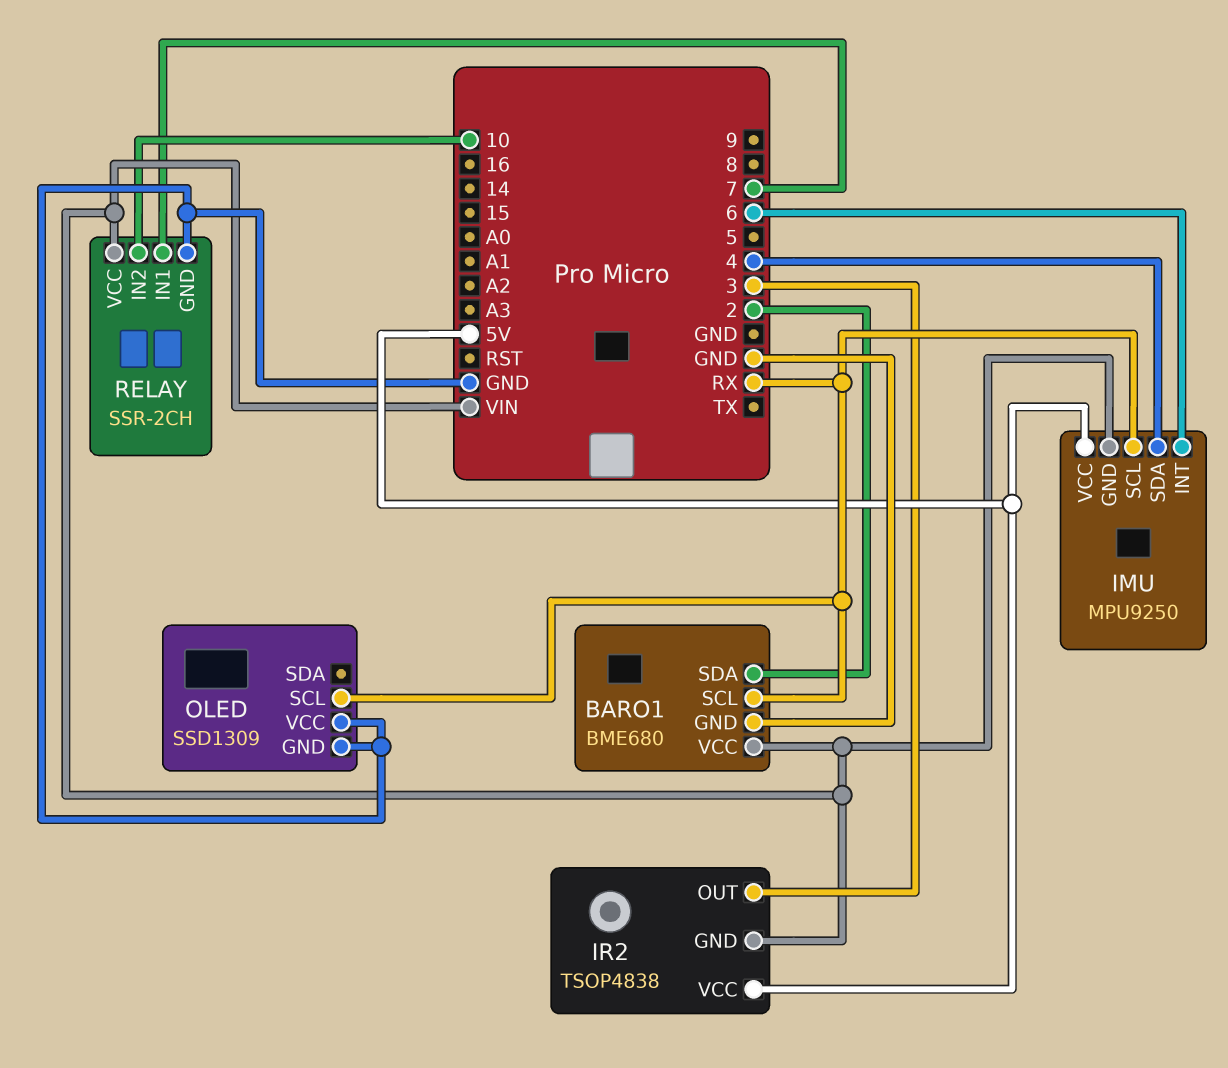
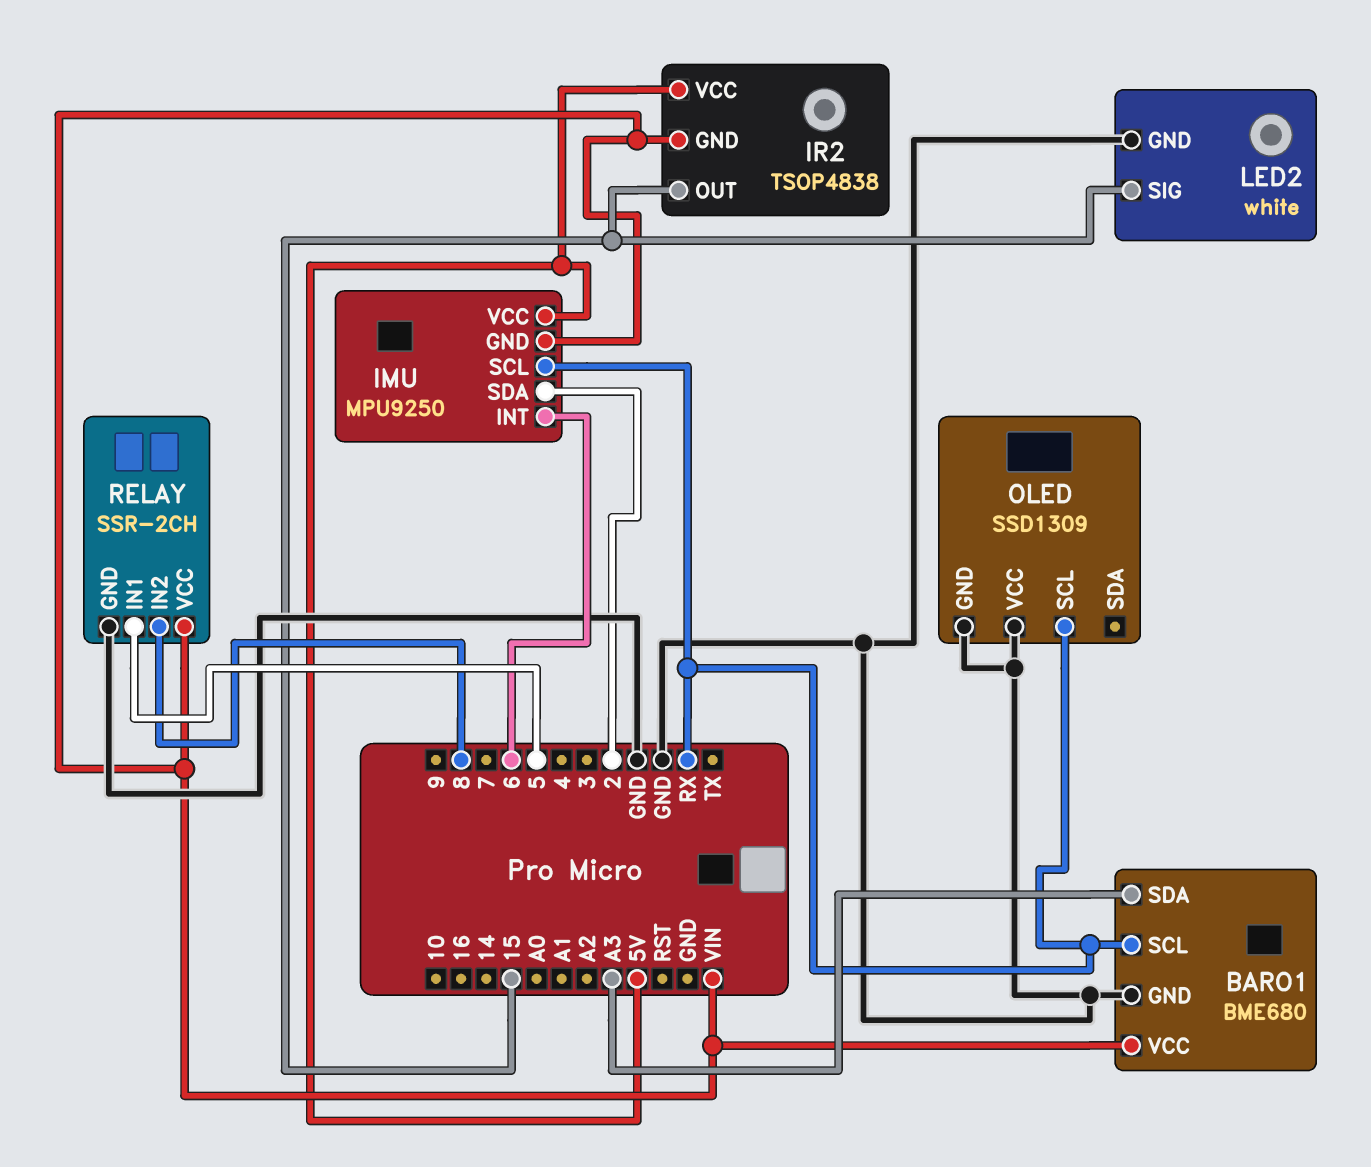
BARO1 pin SDA: 2 -> A3
IMU pin SDA: 4 -> 2
IR2 pin OUT: 3 -> 15
LED2: none -> white
LED2 pin GND: none -> GND
LED2 pin SIG: none -> 15
RELAY pin IN1: 7 -> 5
RELAY pin IN2: 10 -> 8

